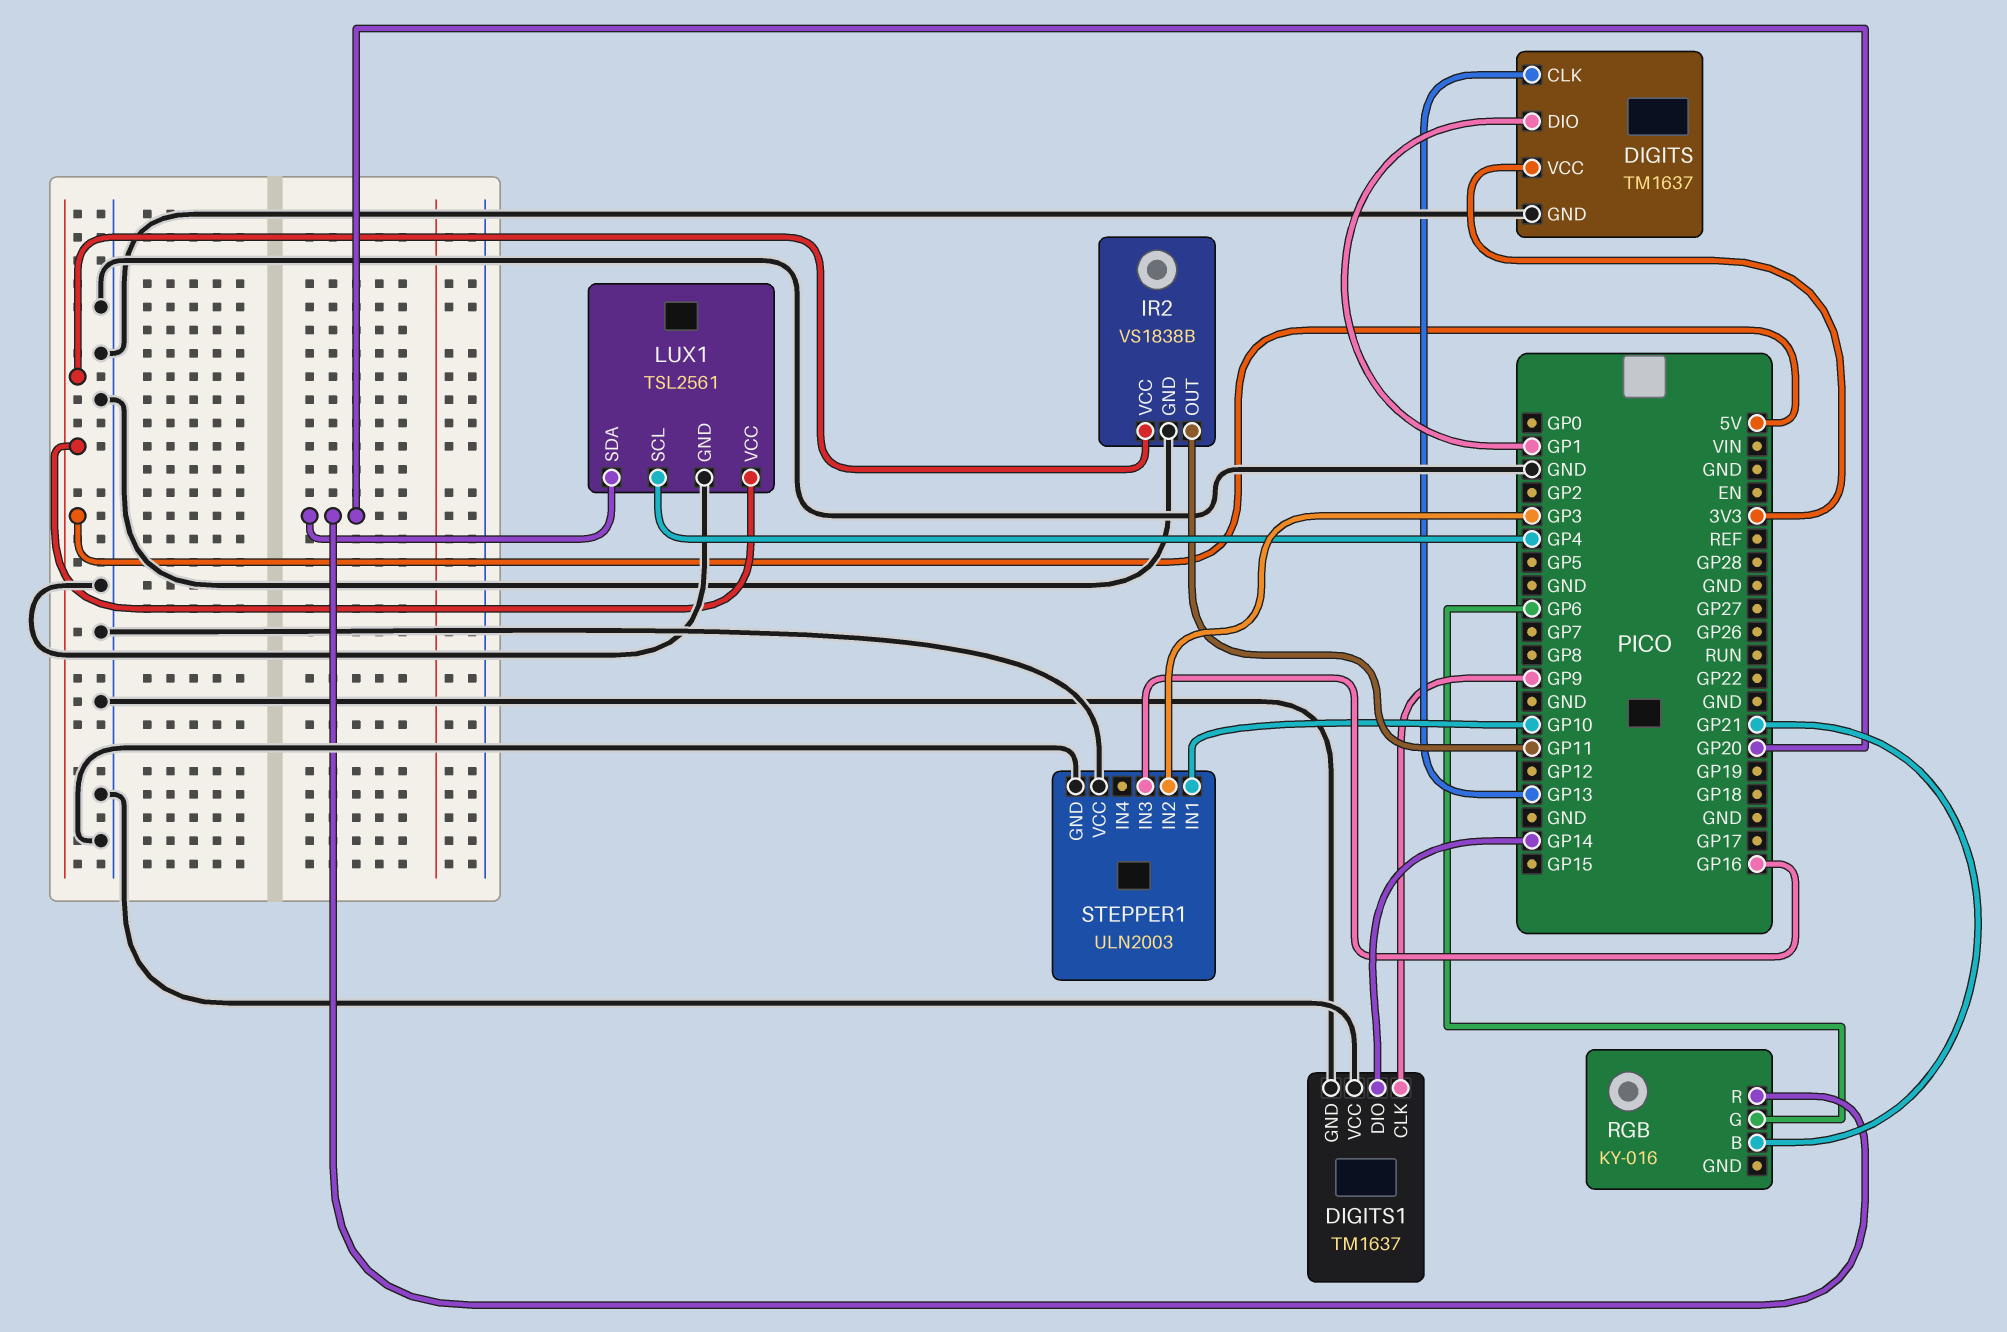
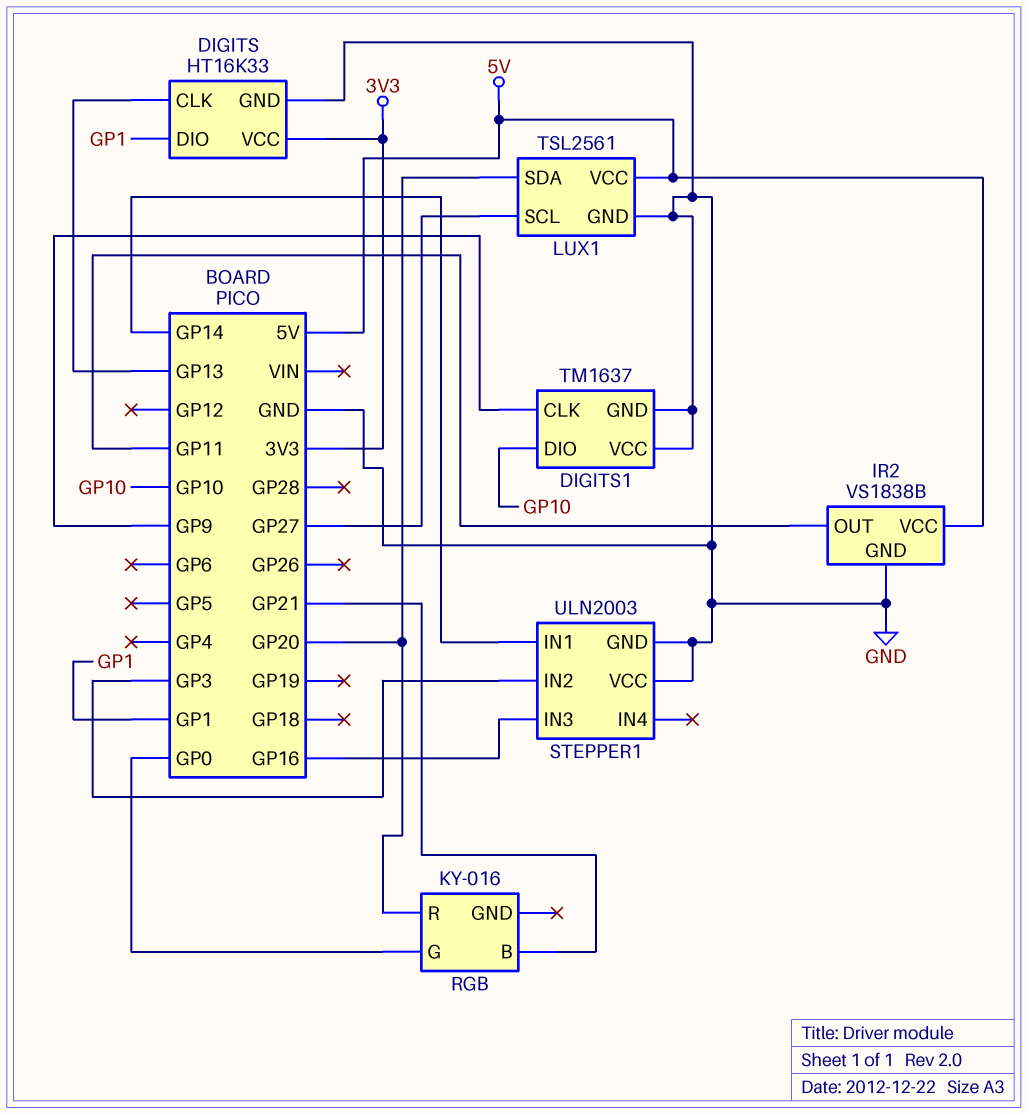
DIGITS: TM1637 -> HT16K33
DIGITS1 pin DIO: GP14 -> GP10
LUX1 pin SCL: GP4 -> GP27
RGB pin G: GP6 -> GP0
STEPPER1 pin IN1: GP10 -> GP14

